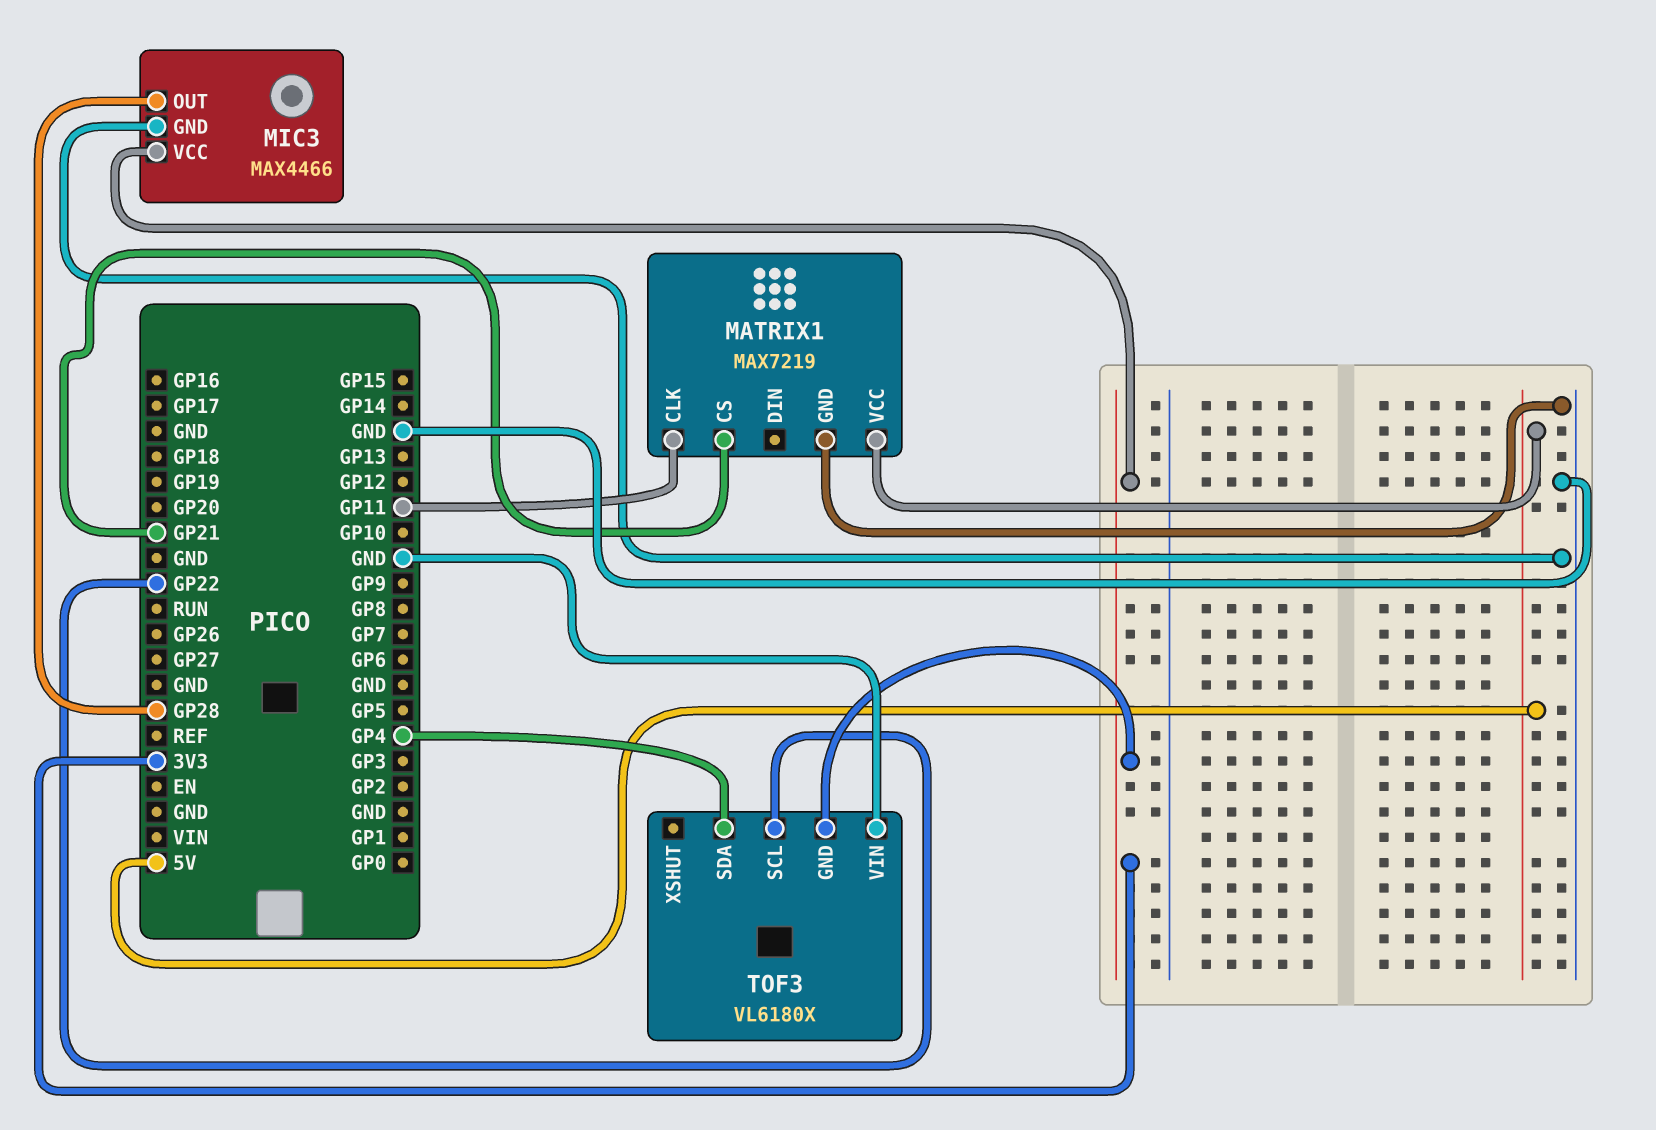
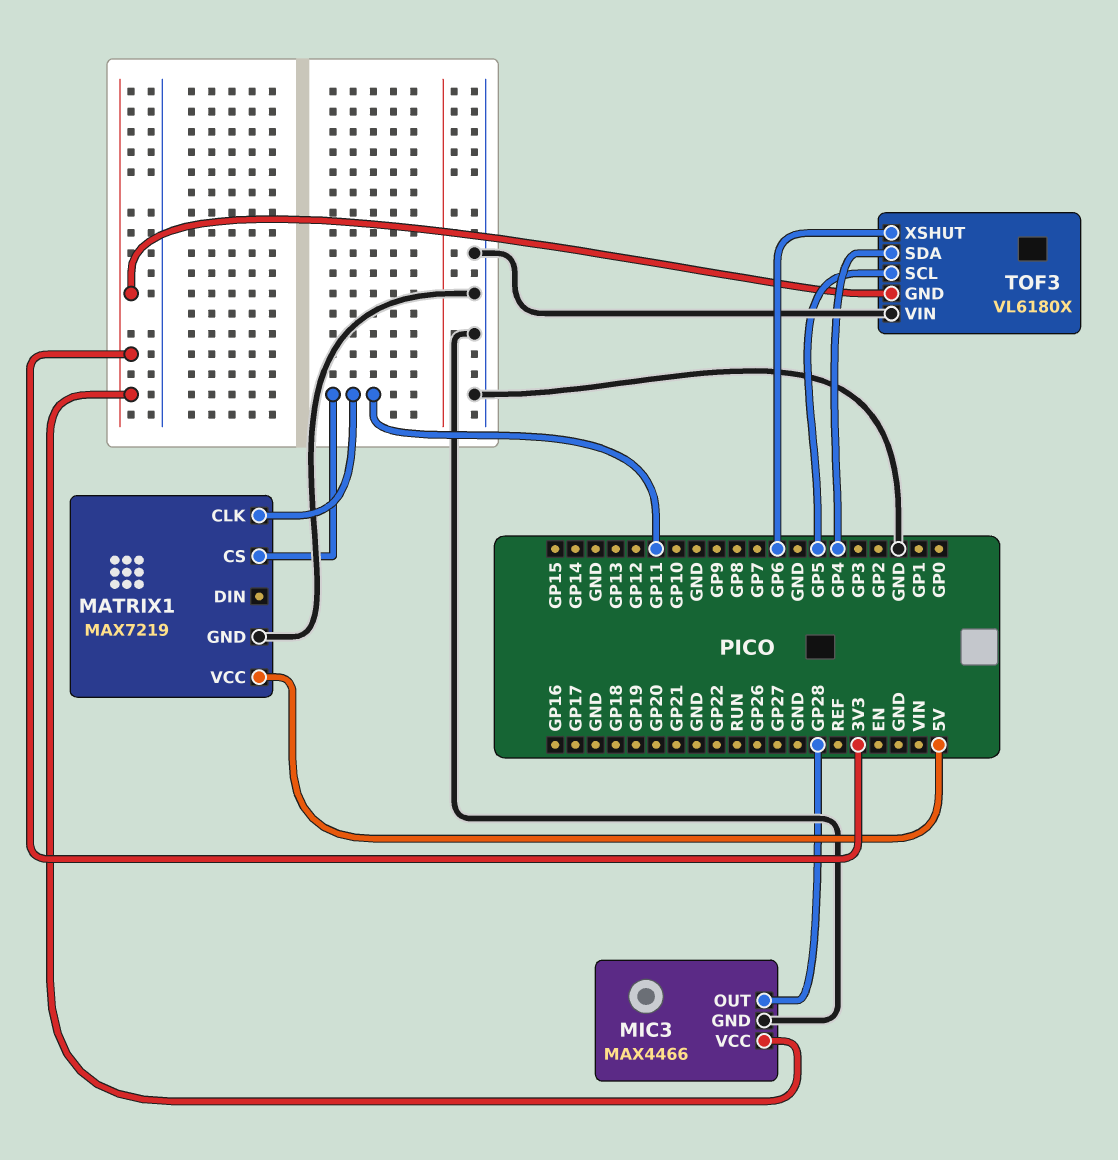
MATRIX1 pin CS: GP21 -> GP11
TOF3 pin SCL: GP22 -> GP5
TOF3 pin XSHUT: none -> GP6

